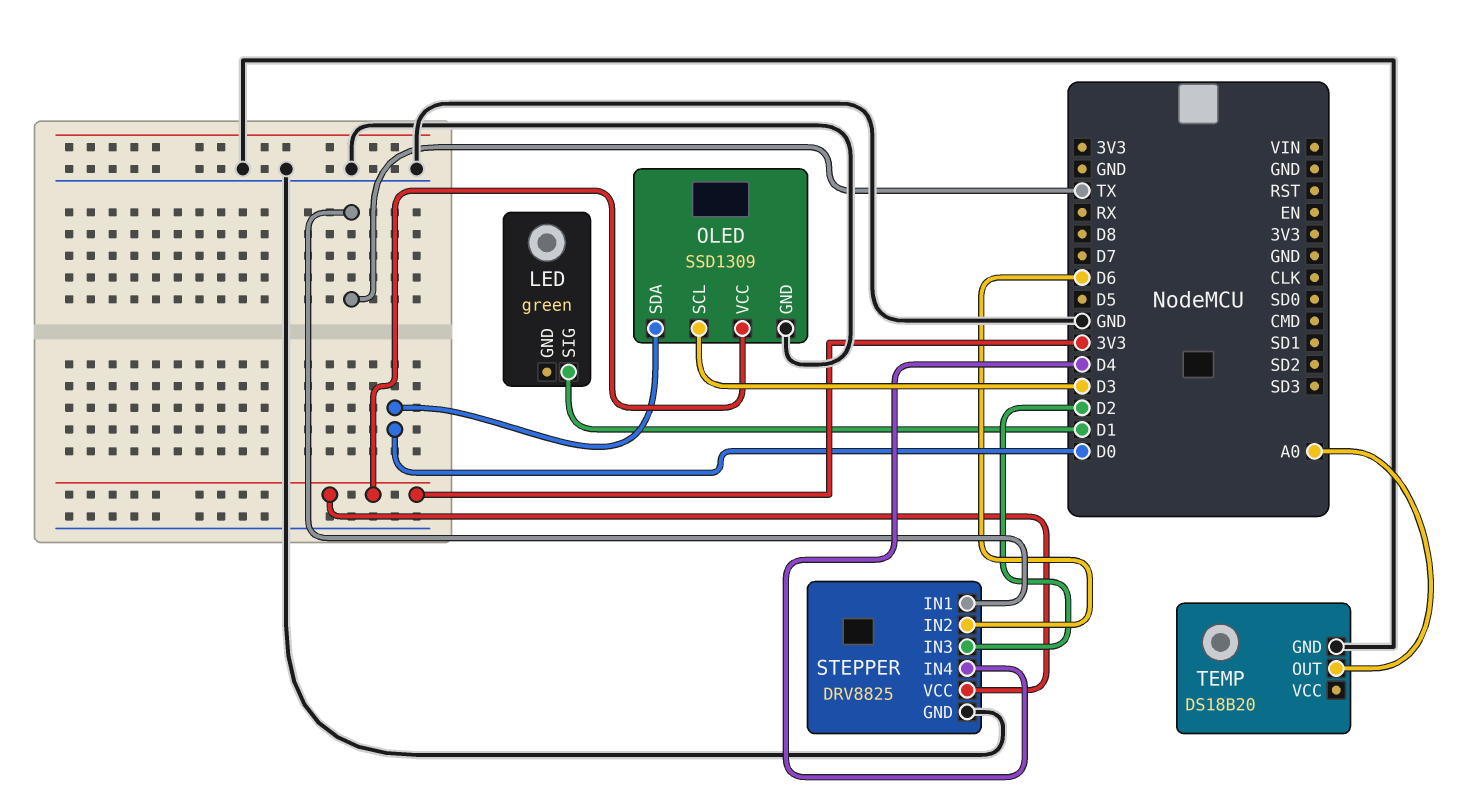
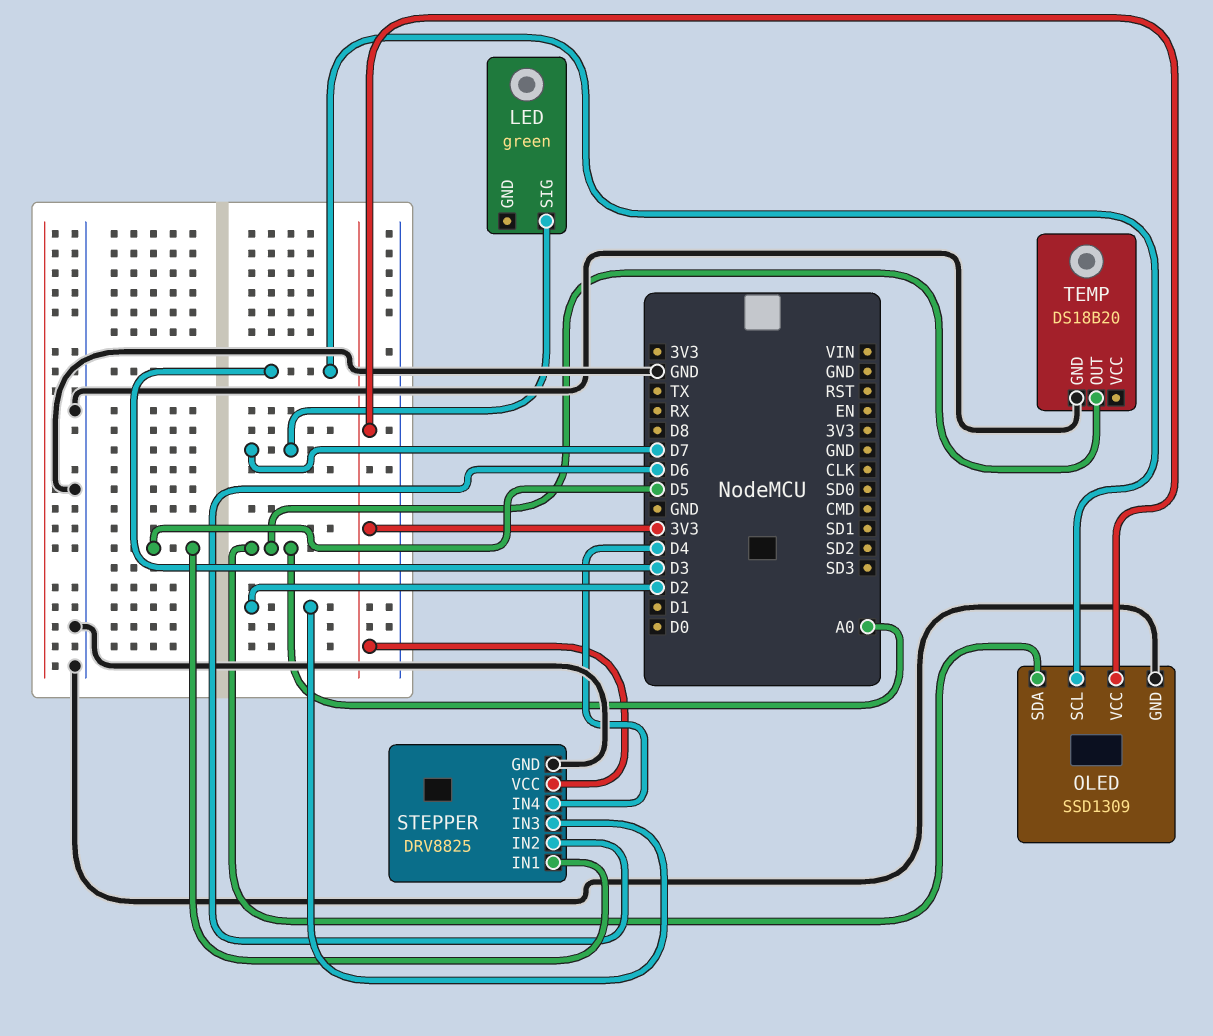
LED pin SIG: D1 -> D7
OLED pin SDA: D0 -> A0
STEPPER pin IN1: TX -> D5

